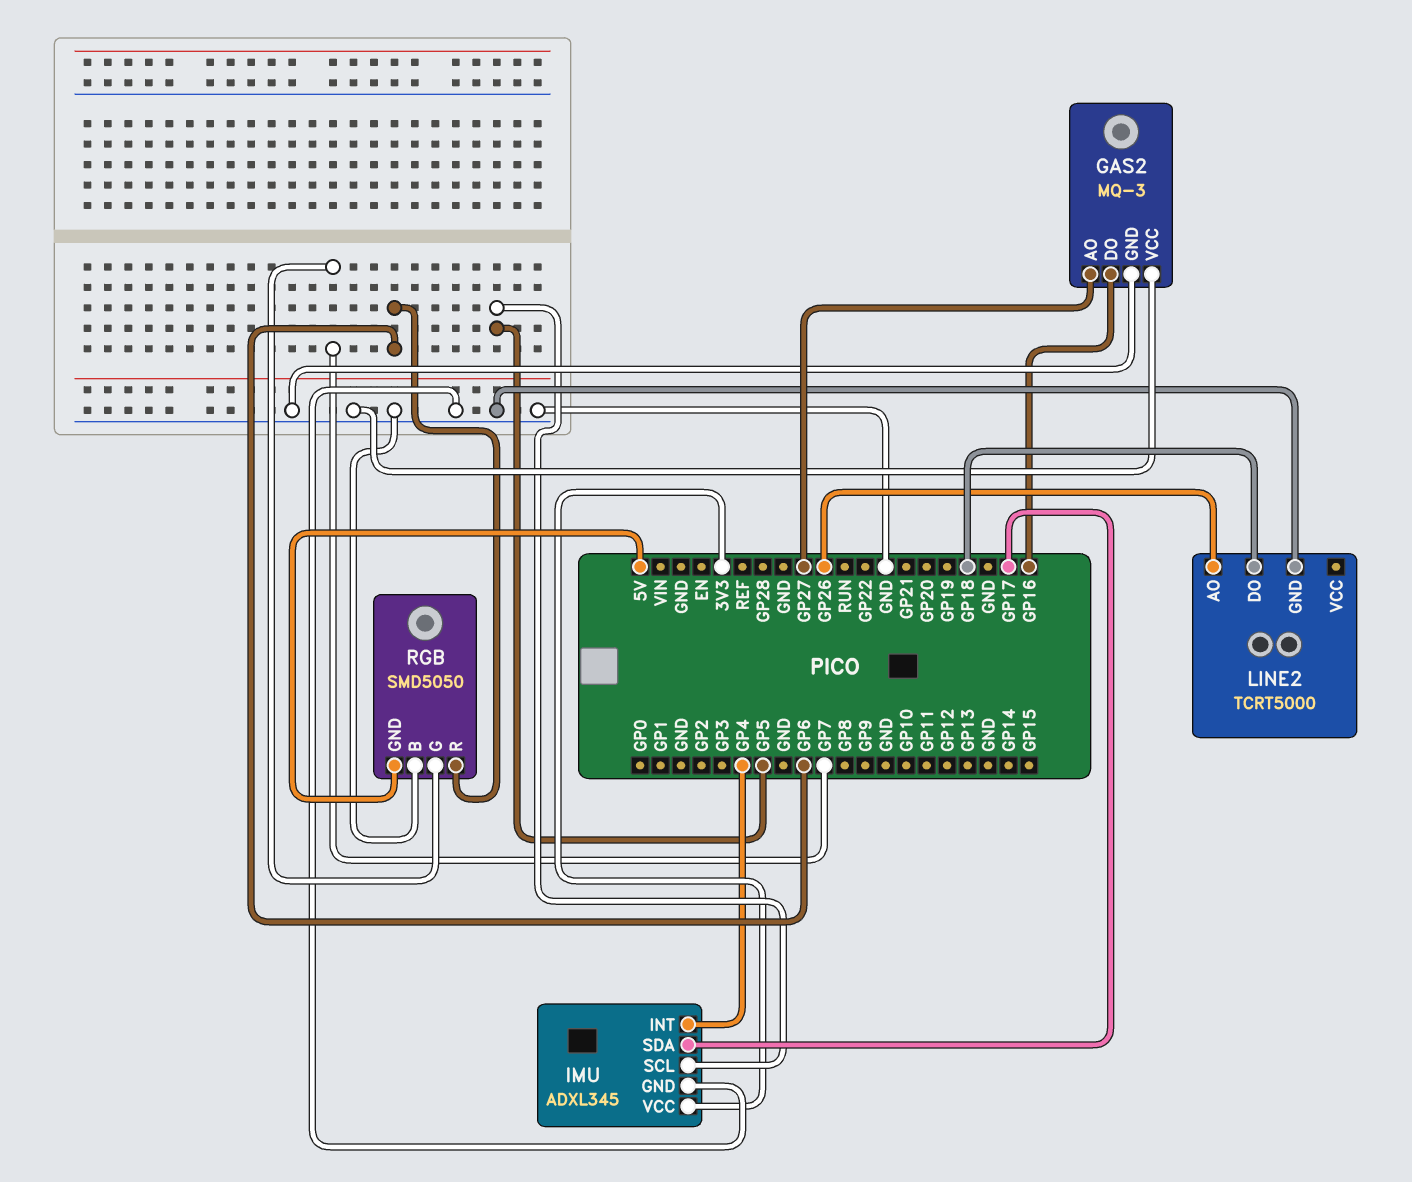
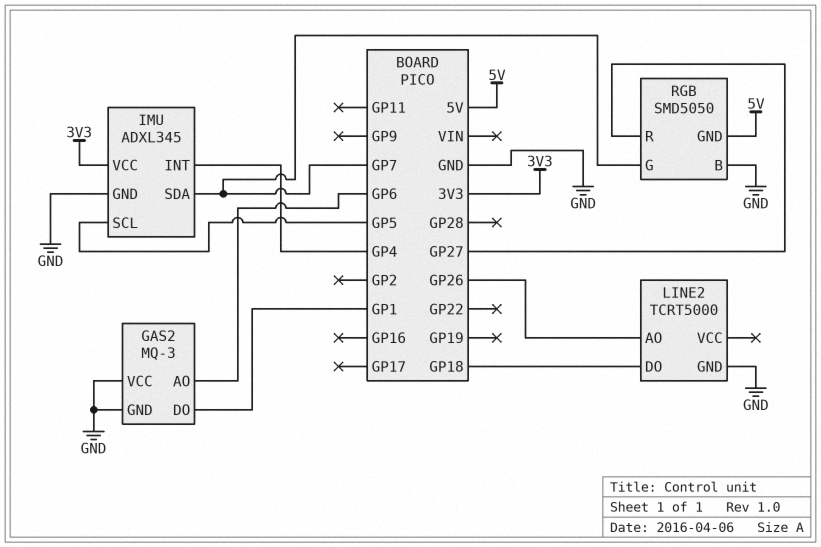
GAS2 pin AO: GP27 -> GP6
GAS2 pin DO: GP16 -> GP1
IMU pin SDA: GP17 -> GP7
RGB pin R: GP6 -> GP27

